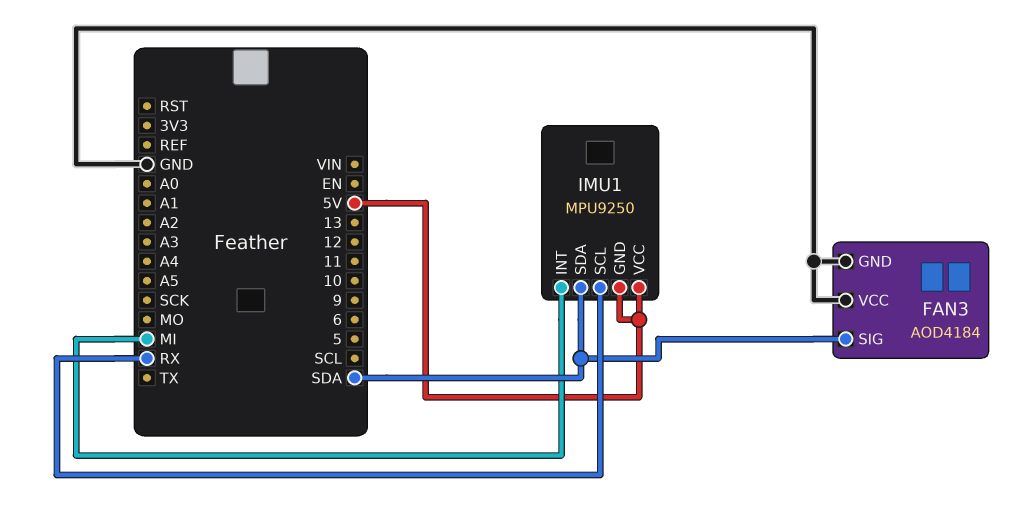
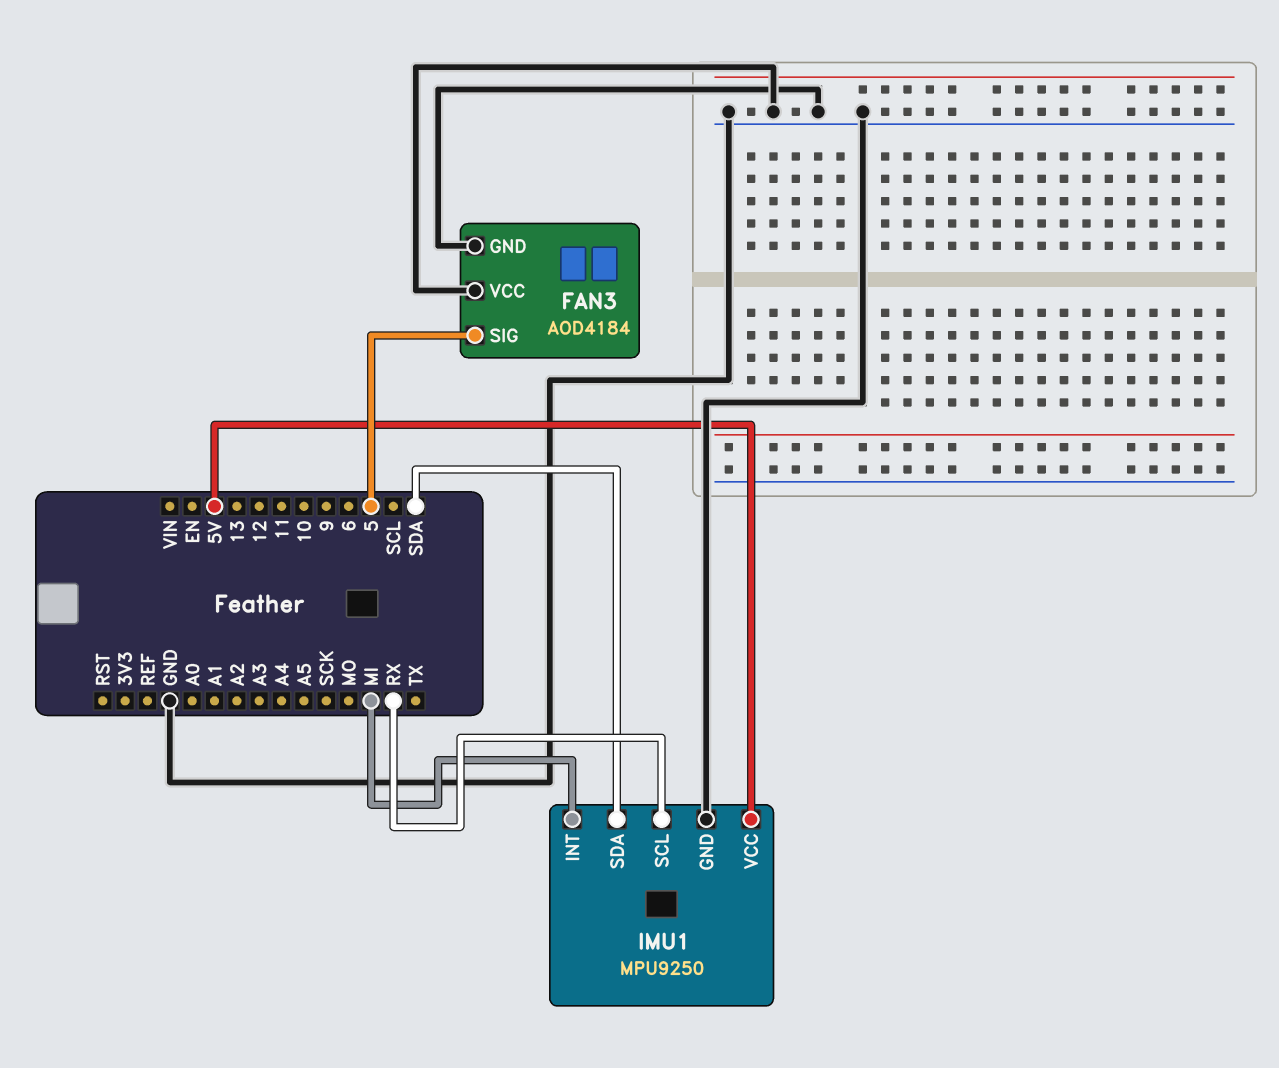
FAN3 pin SIG: SDA -> 5
IMU1 pin GND: 5V -> GND

